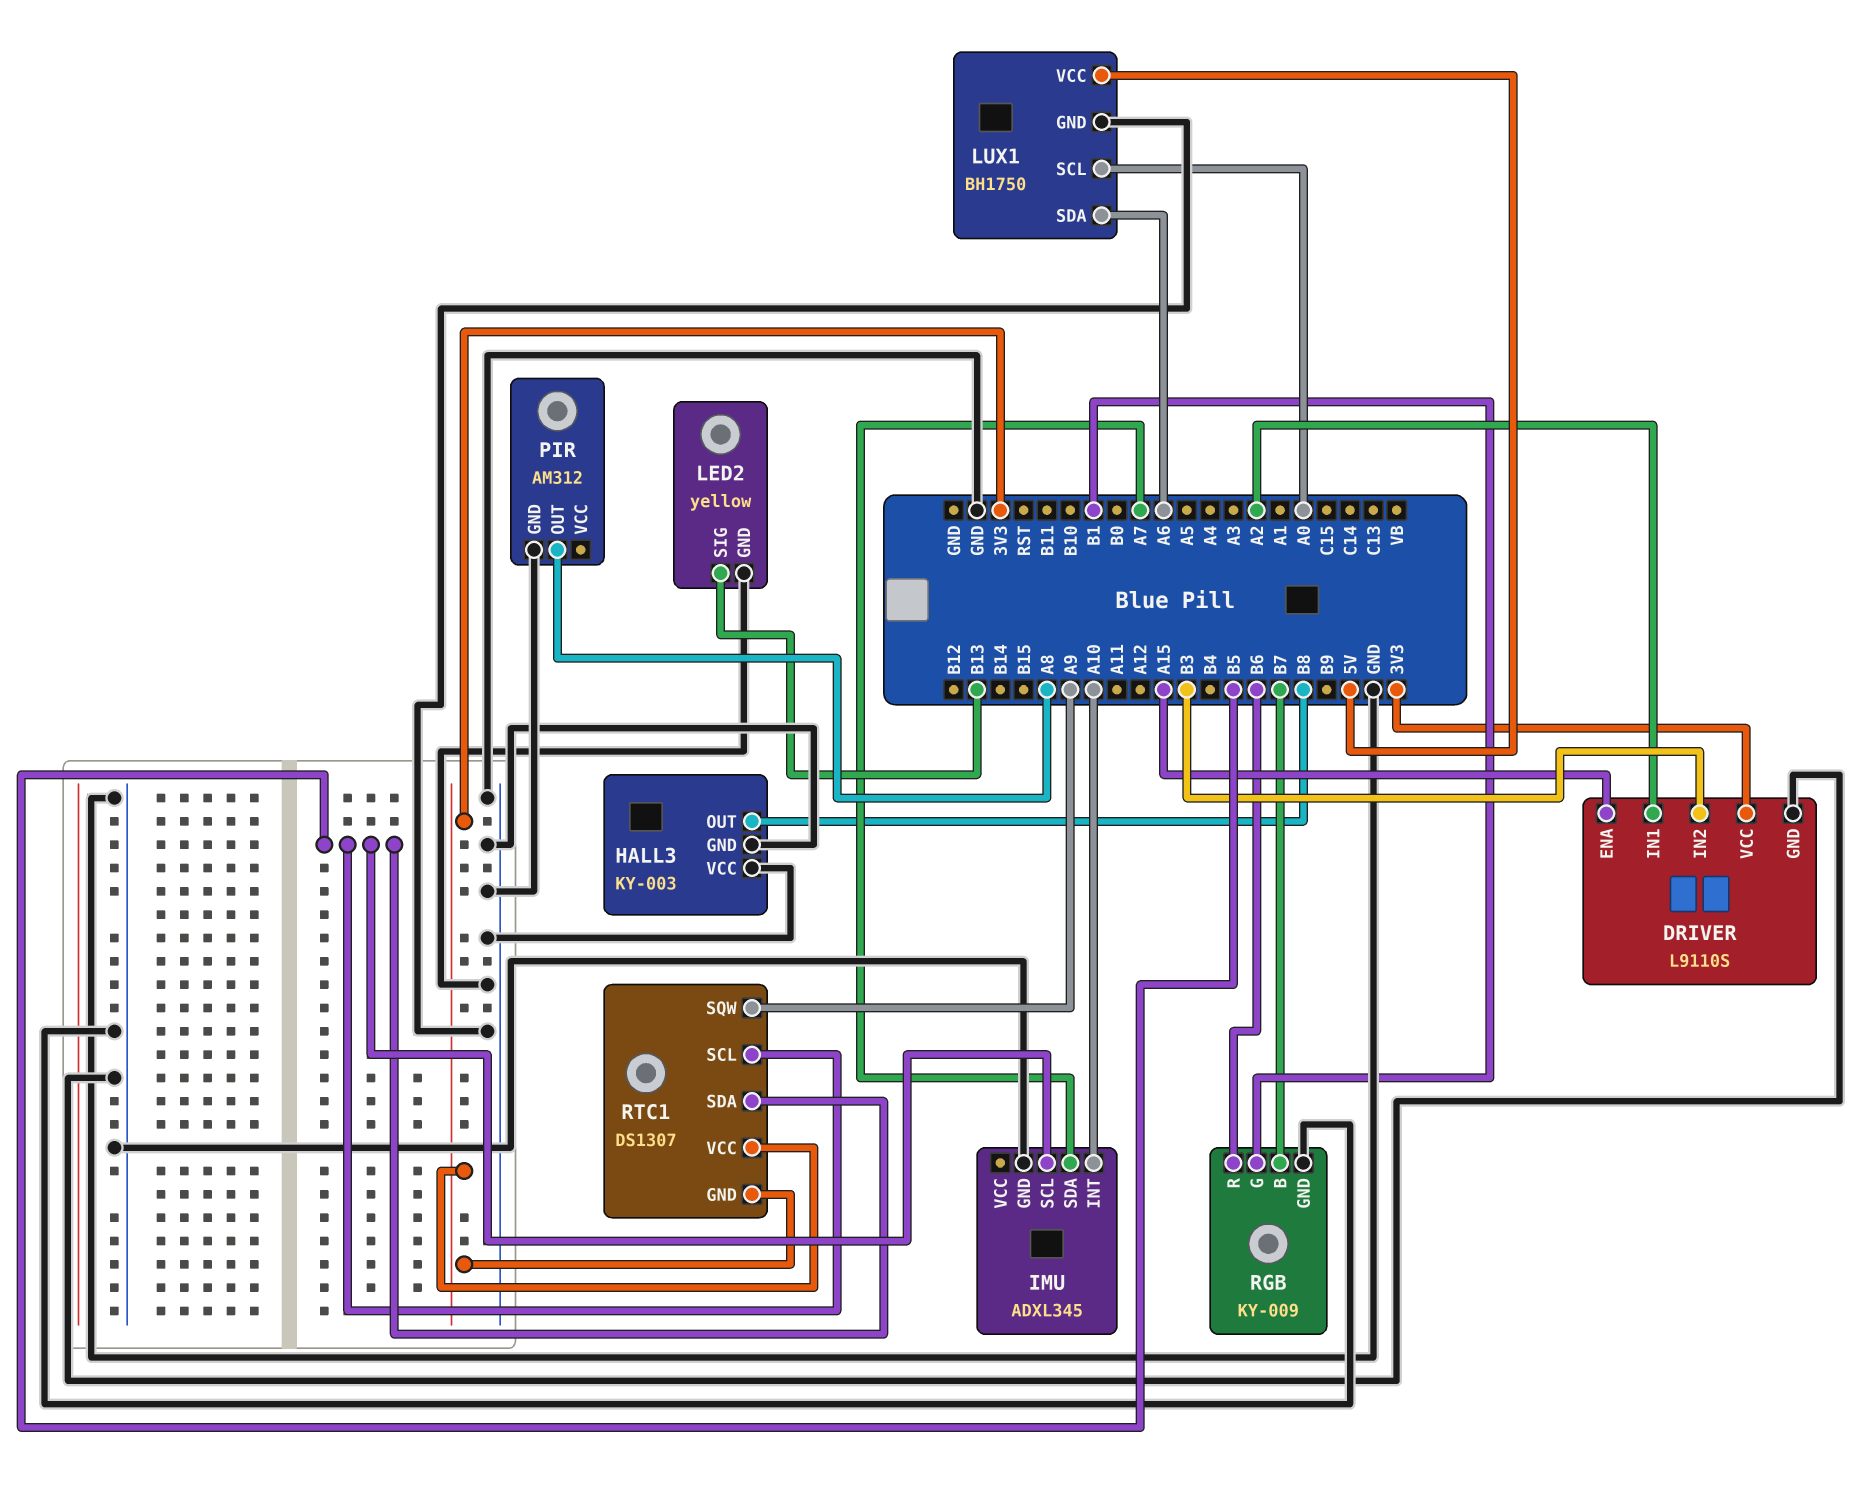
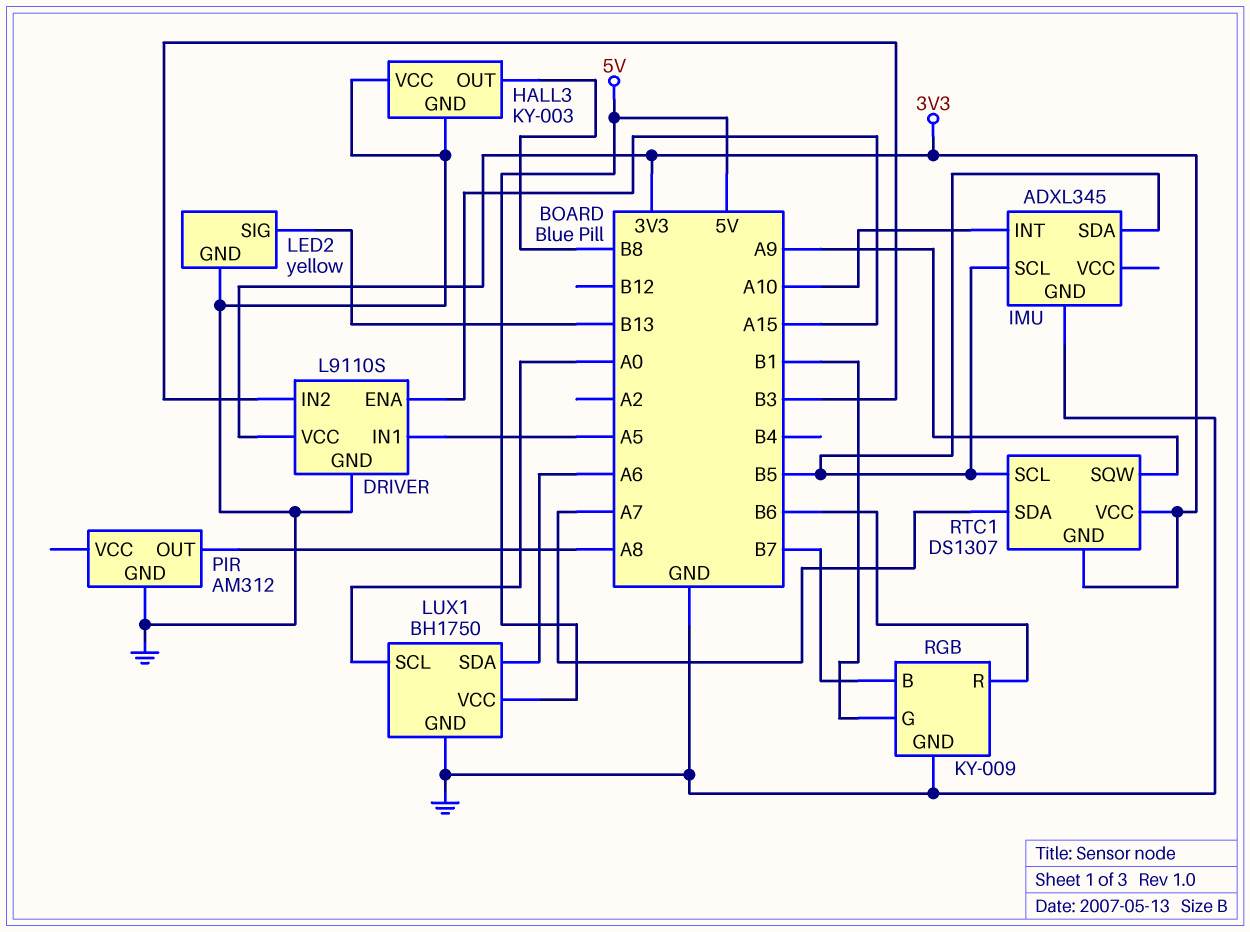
DRIVER pin IN1: A2 -> A5
IMU pin SDA: A7 -> B5
RTC1 pin SDA: B5 -> A7

